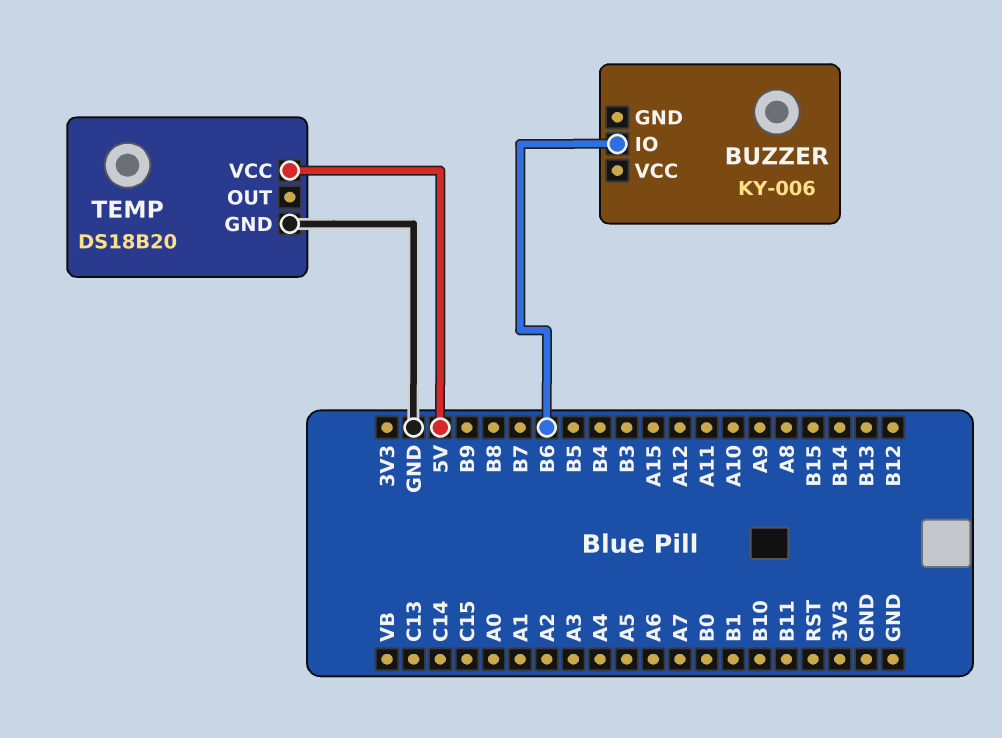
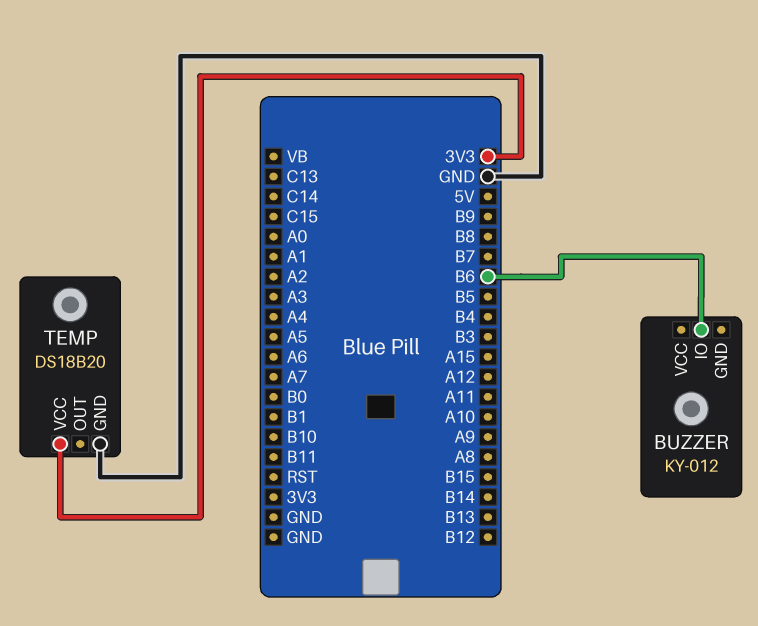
BUZZER: KY-006 -> KY-012
TEMP pin VCC: 5V -> 3V3

